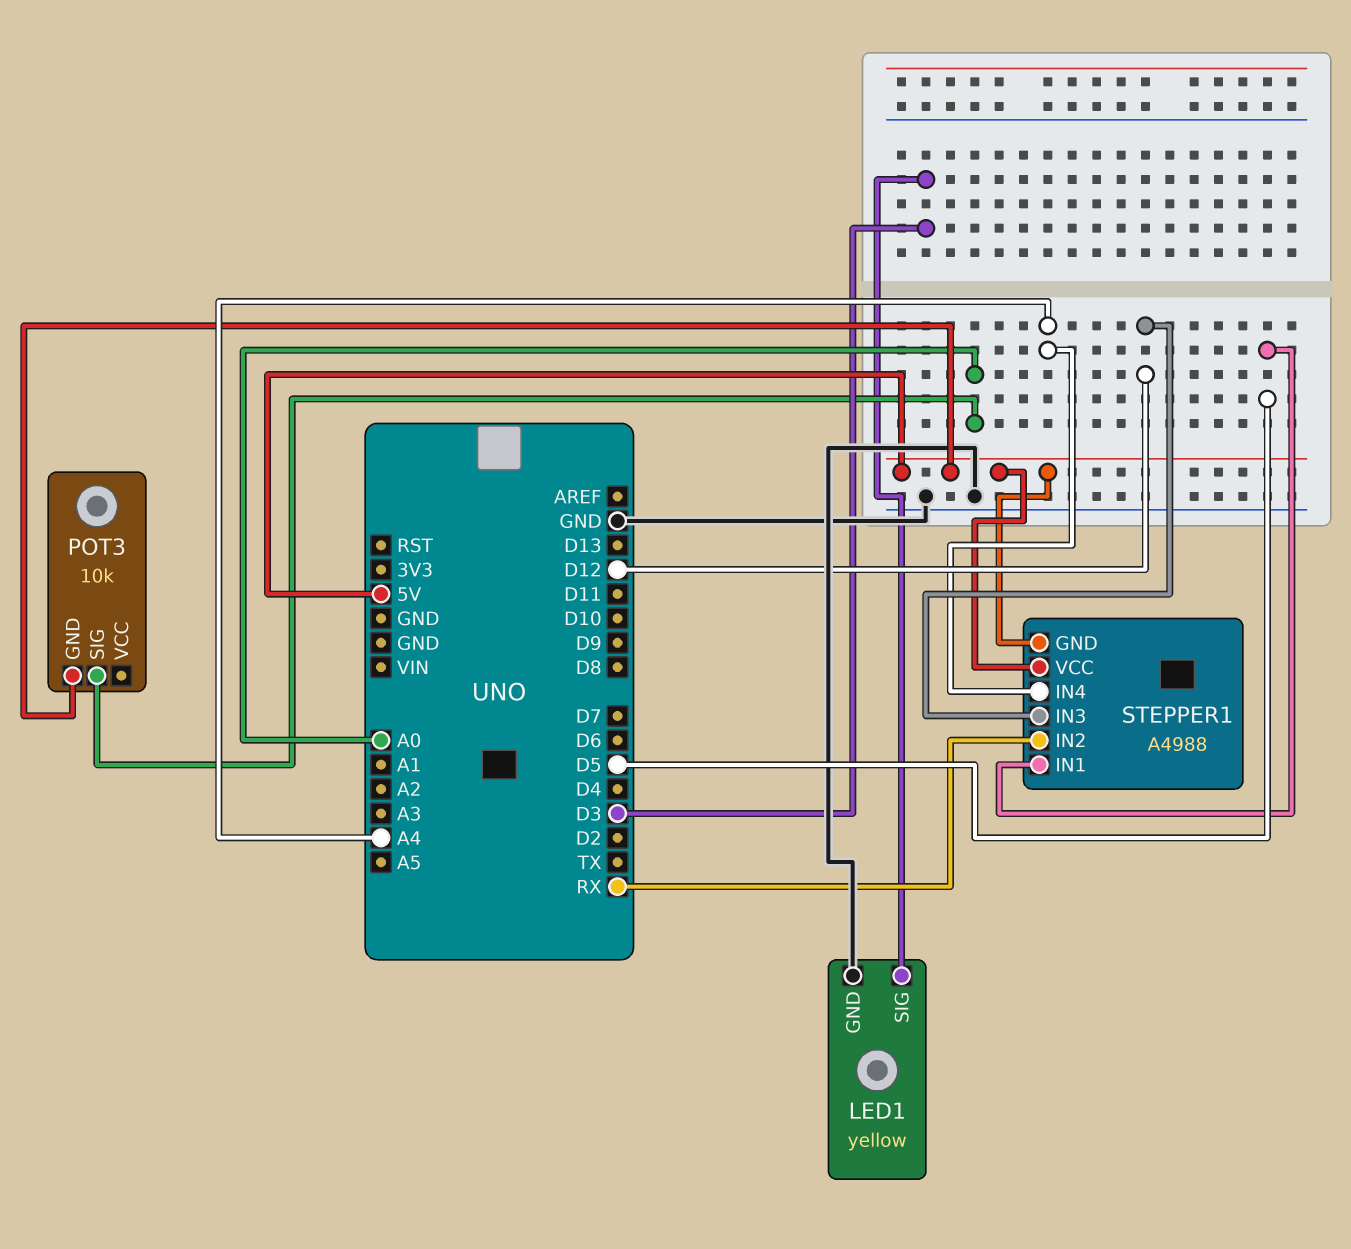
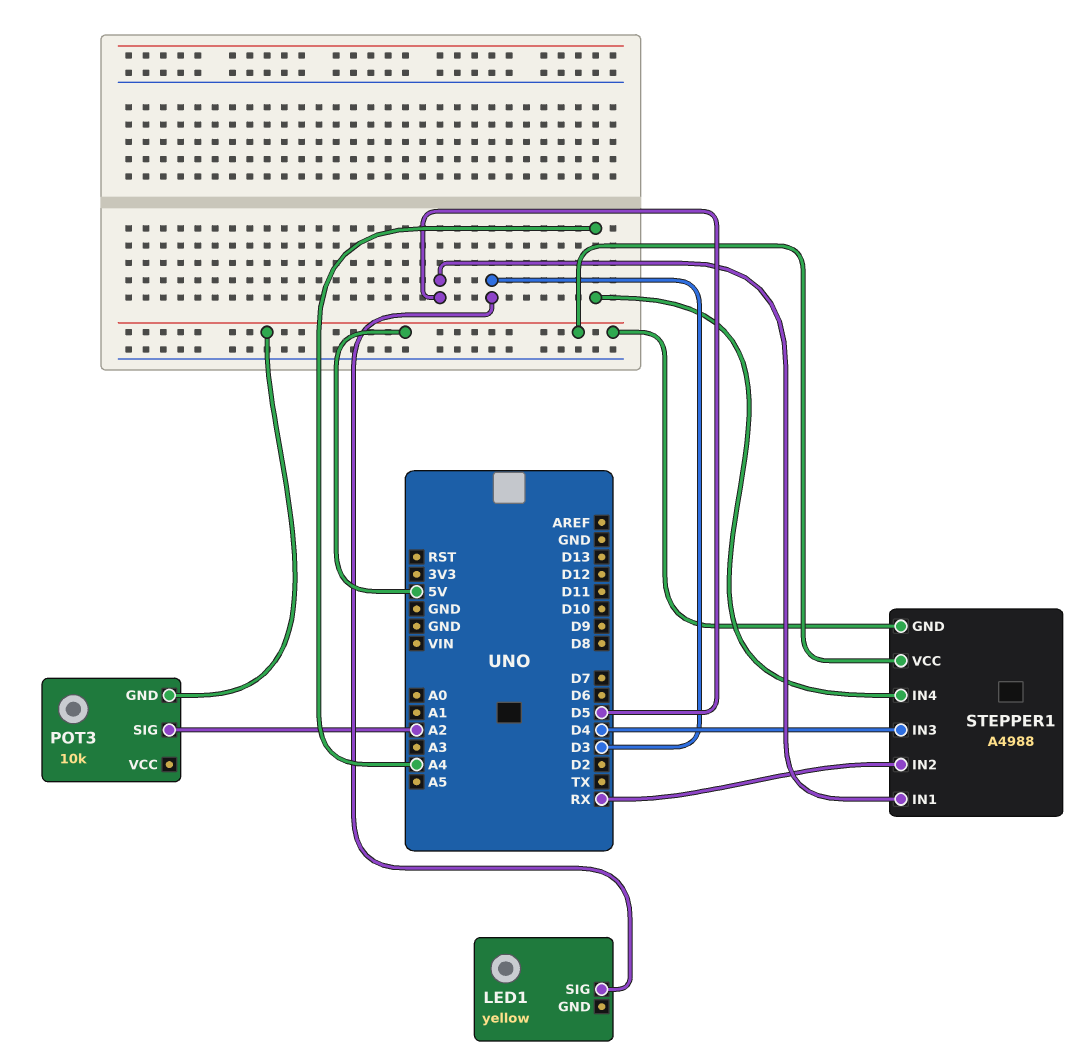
LED1 pin GND: GND -> none
POT3 pin SIG: A0 -> A2
STEPPER1 pin IN3: D12 -> D4

